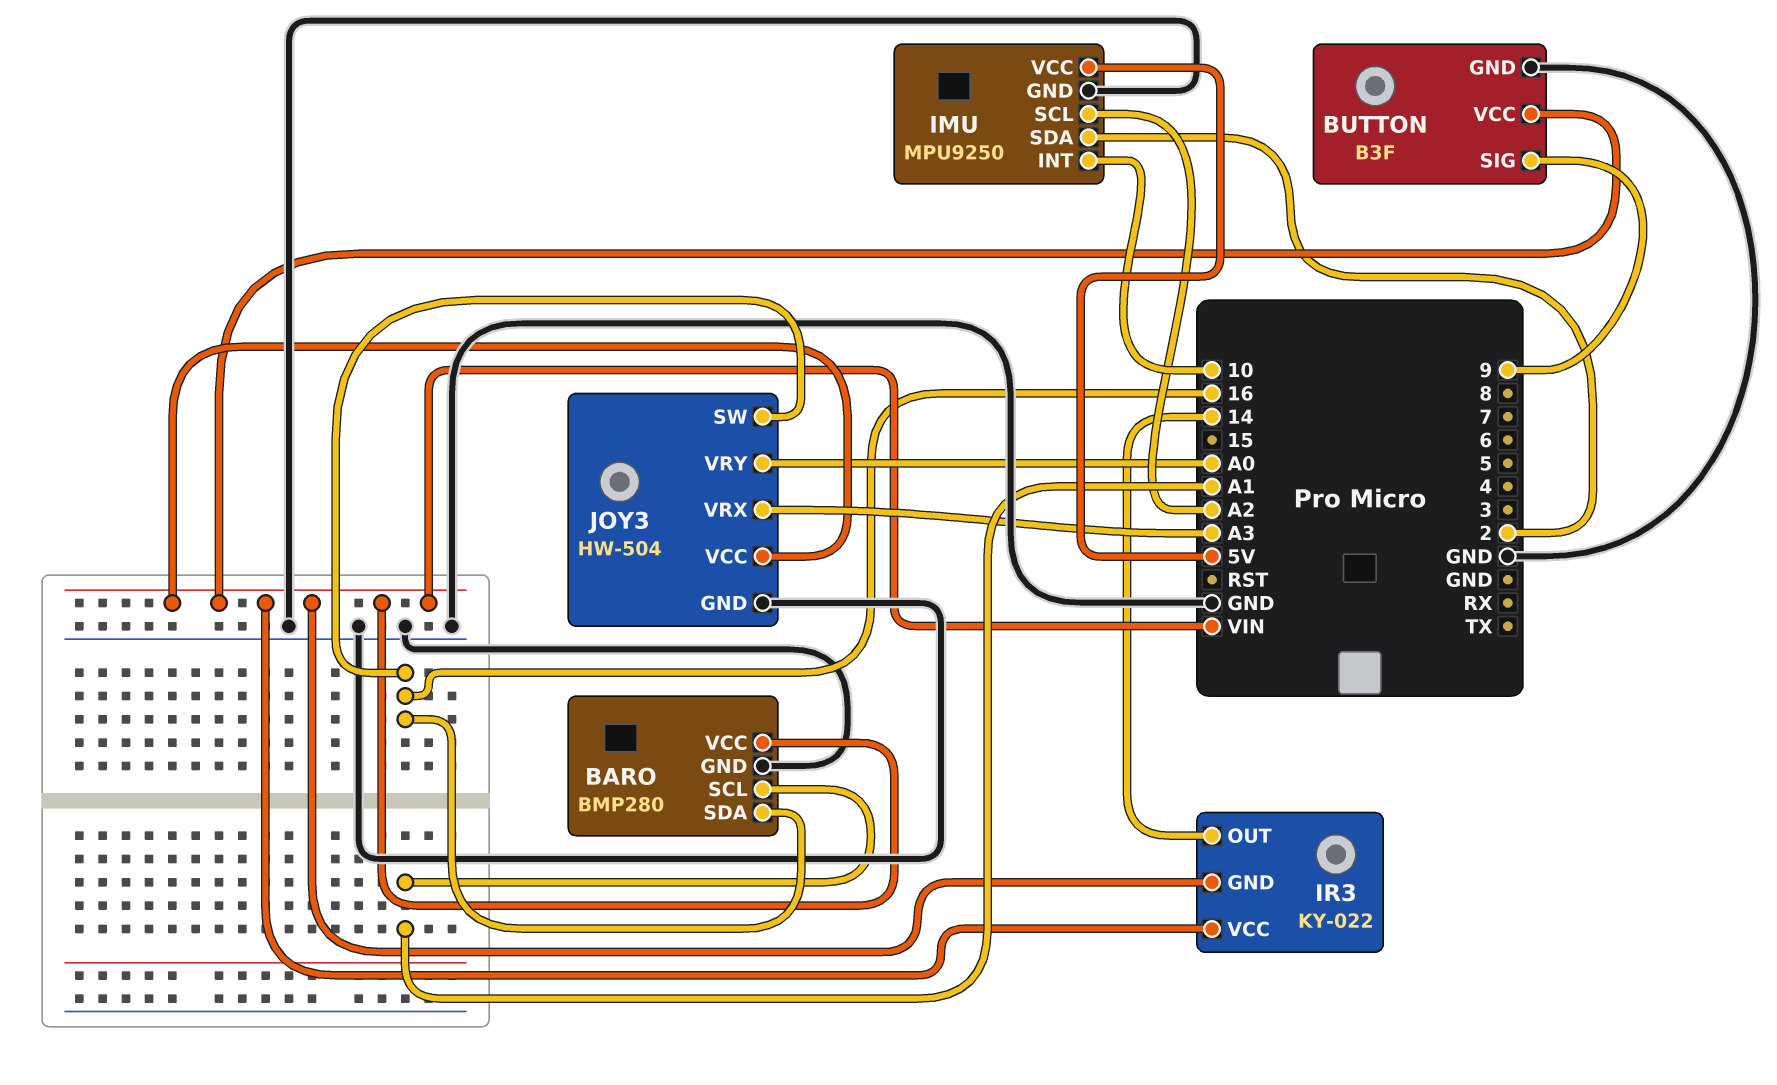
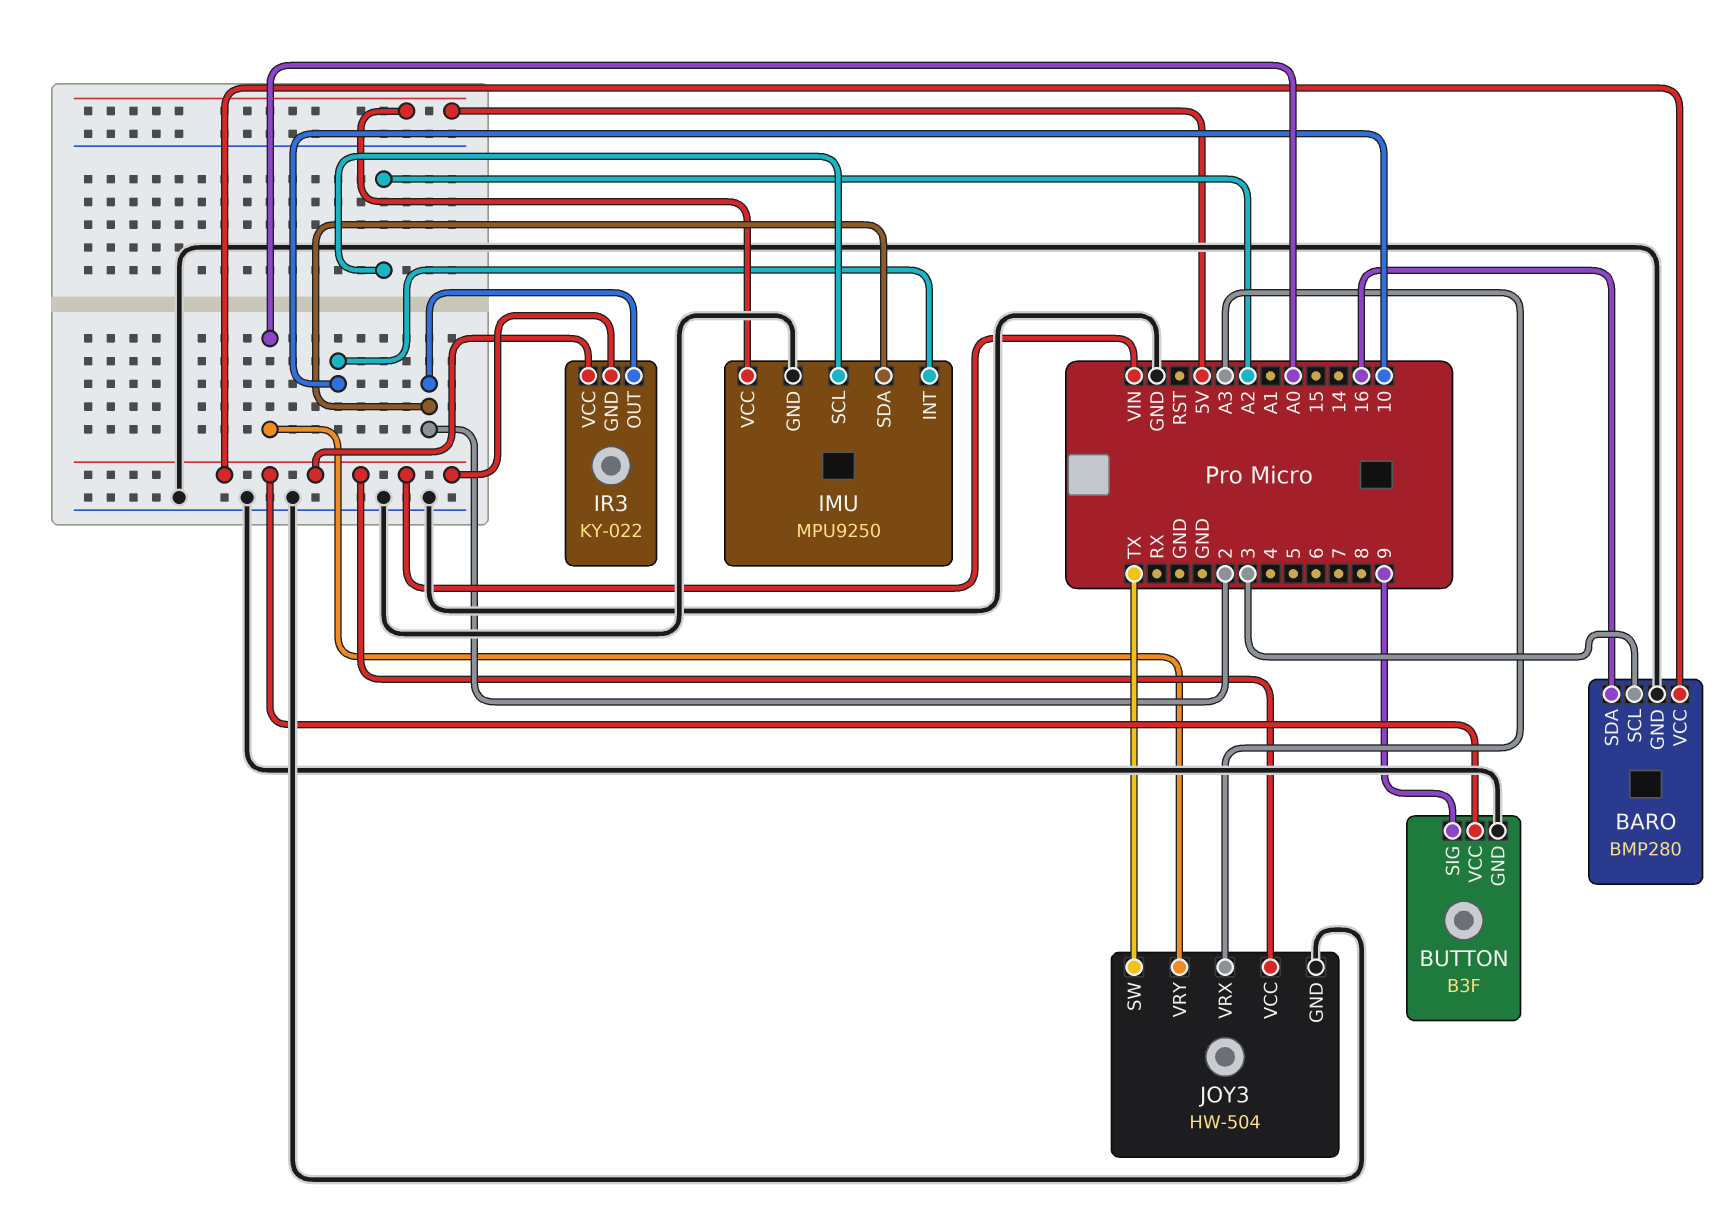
BARO pin SCL: A1 -> 3
IR3 pin OUT: 14 -> 2
JOY3 pin SW: 16 -> TX

